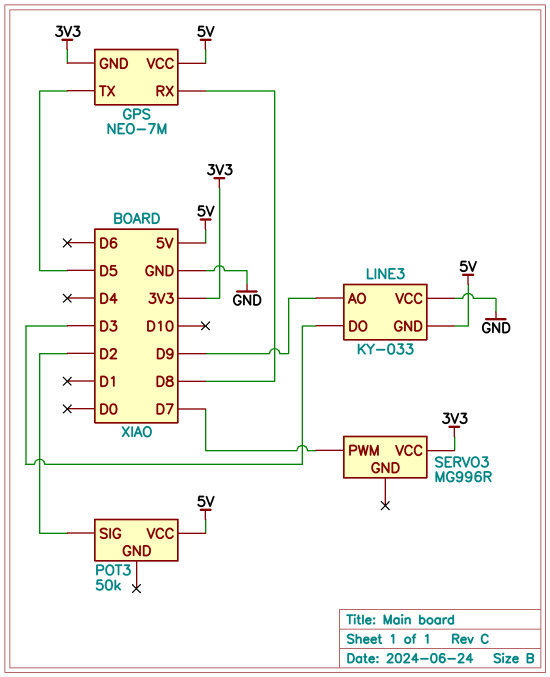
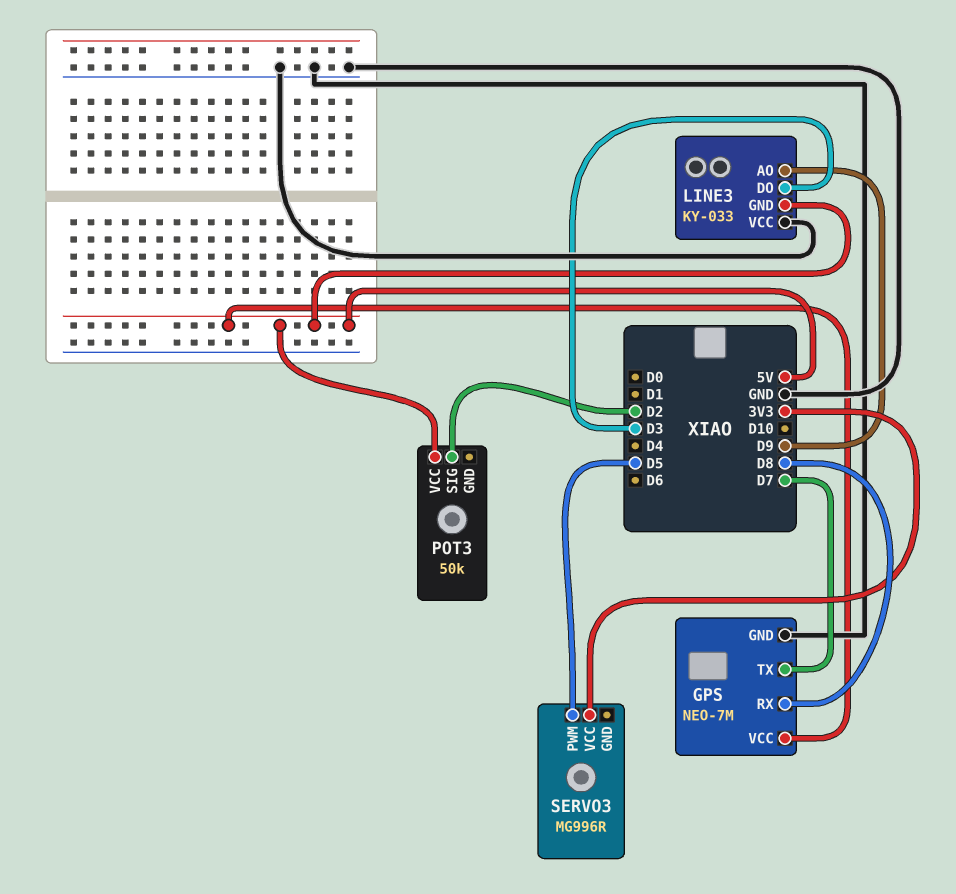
GPS pin GND: 3V3 -> GND
GPS pin TX: D5 -> D7
SERVO3 pin PWM: D7 -> D5

